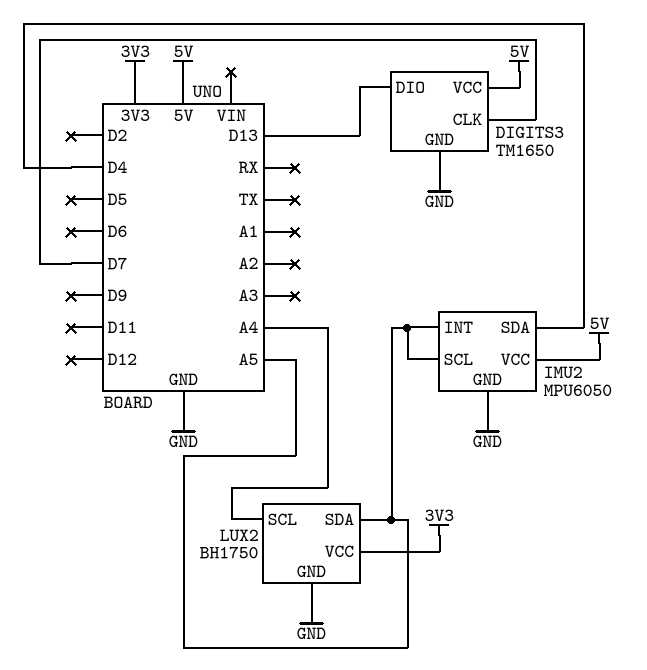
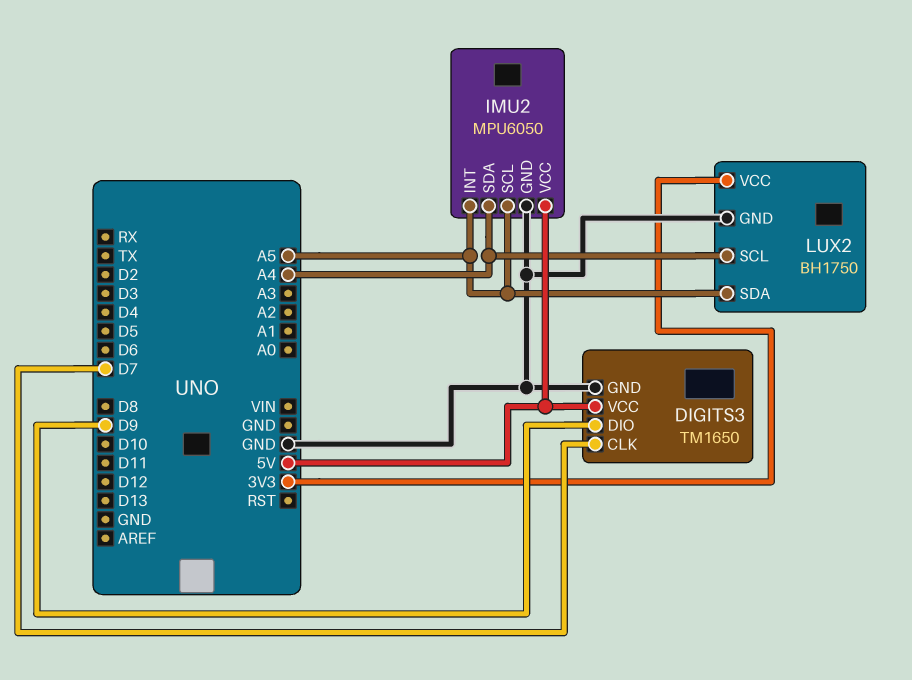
DIGITS3 pin DIO: D13 -> D9
IMU2 pin SDA: D4 -> A4

